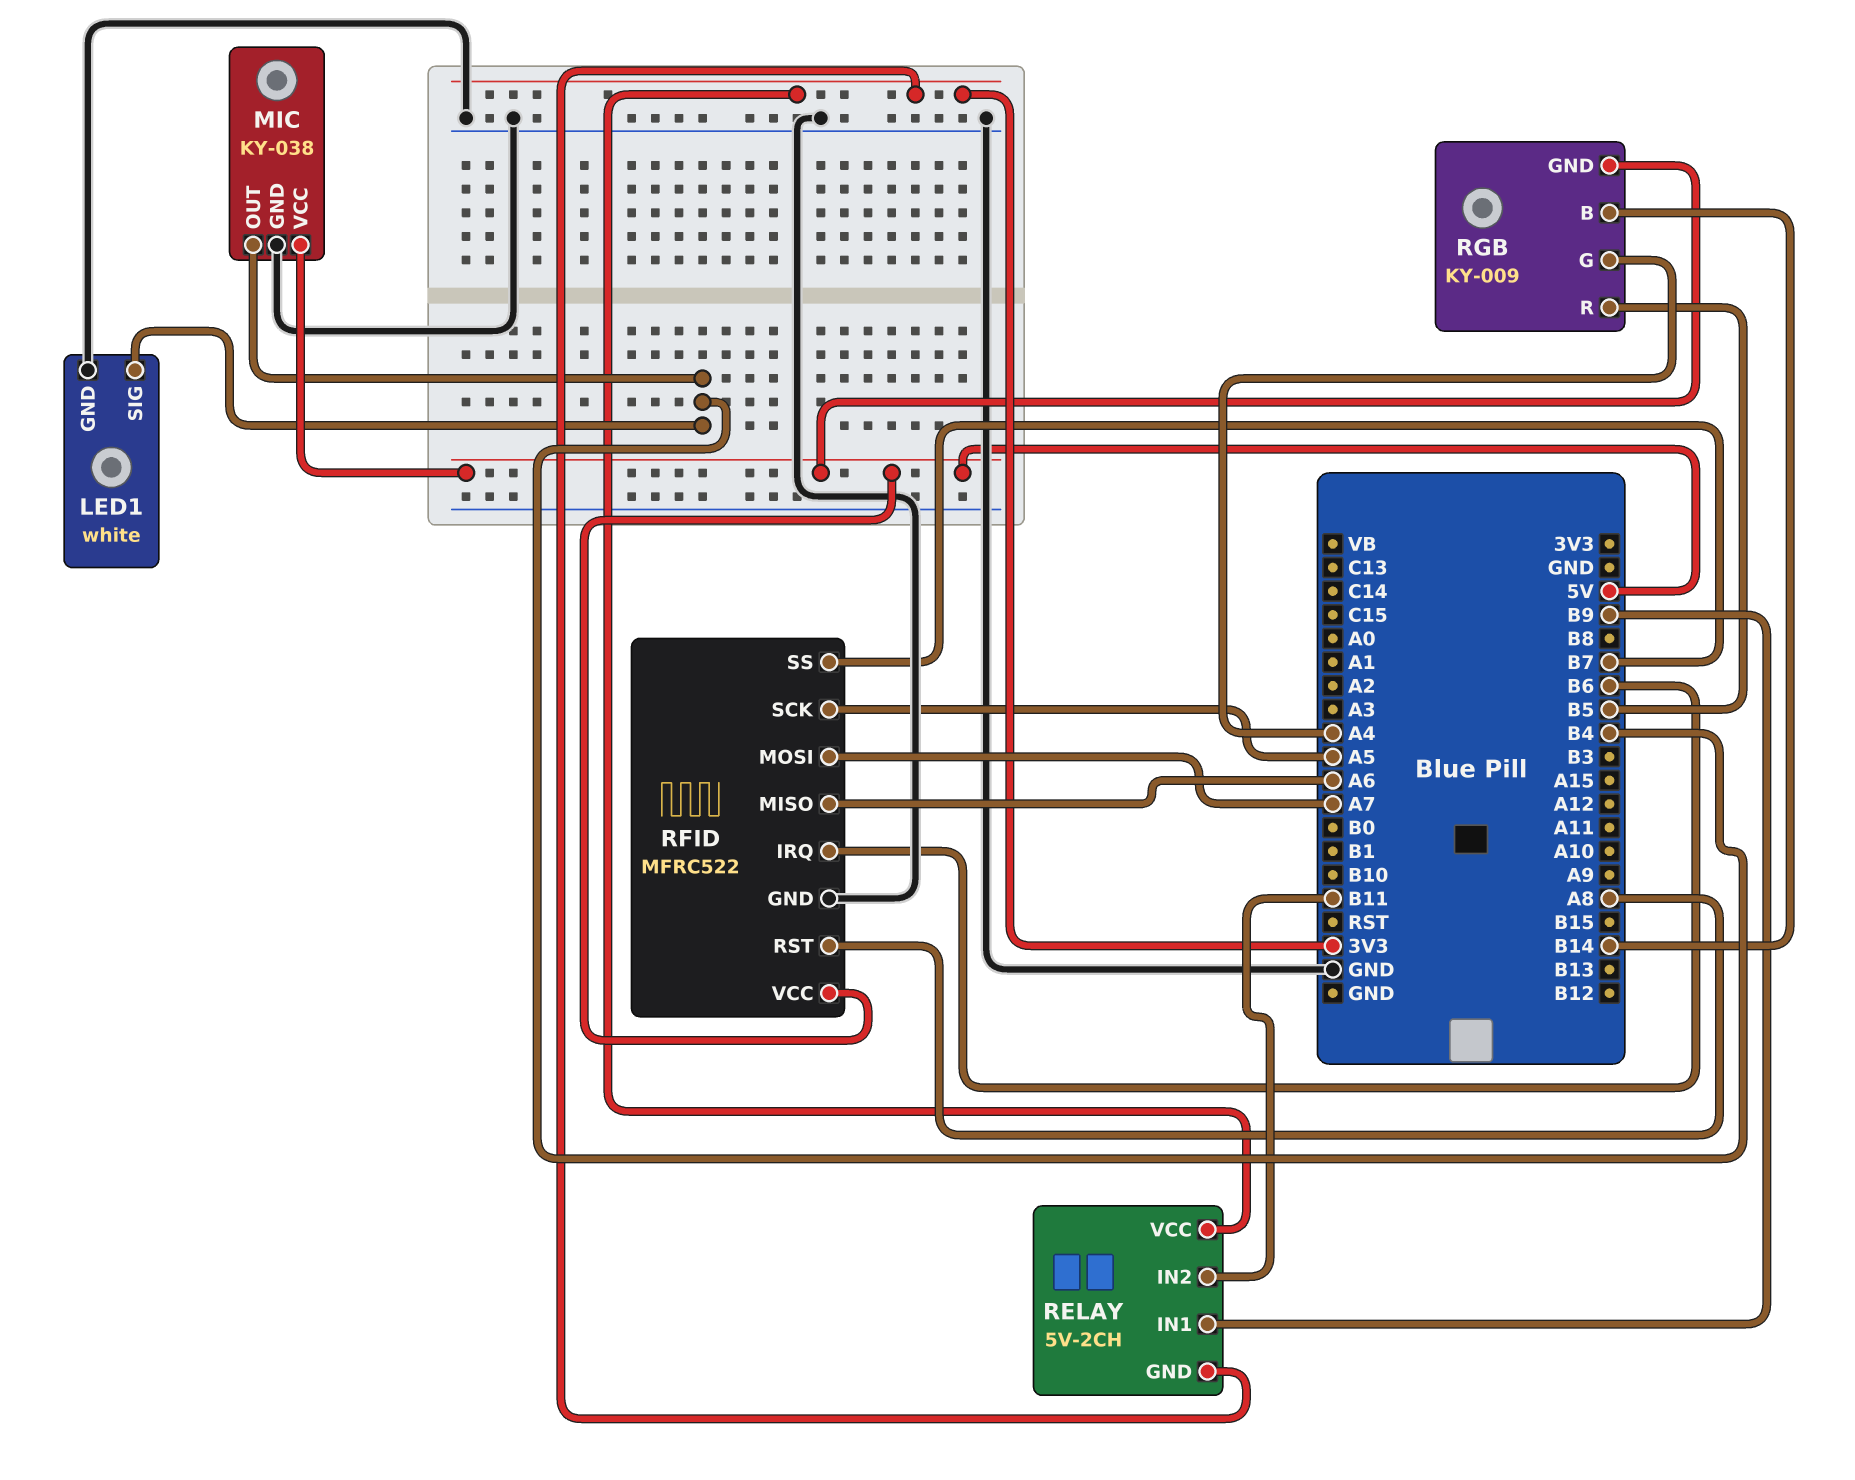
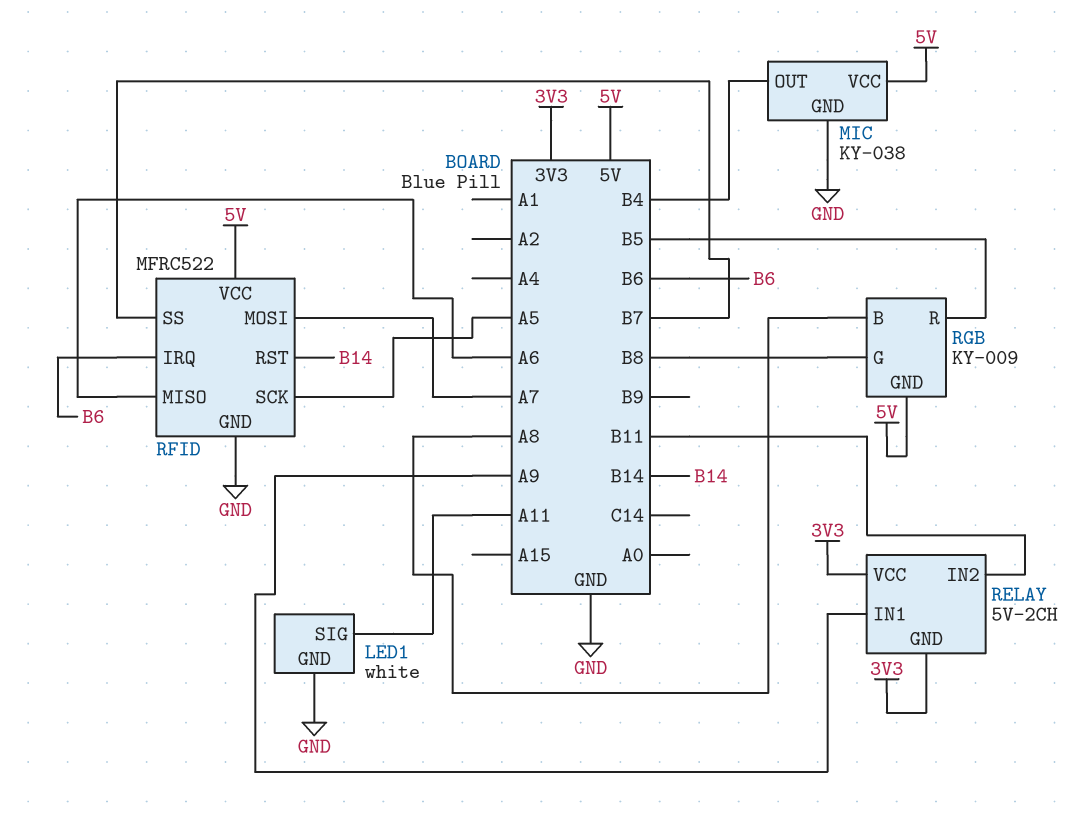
LED1 pin SIG: B4 -> A11
RELAY pin IN1: B9 -> A9
RFID pin RST: A8 -> B14
RGB pin B: B14 -> A8
RGB pin G: A4 -> B8

